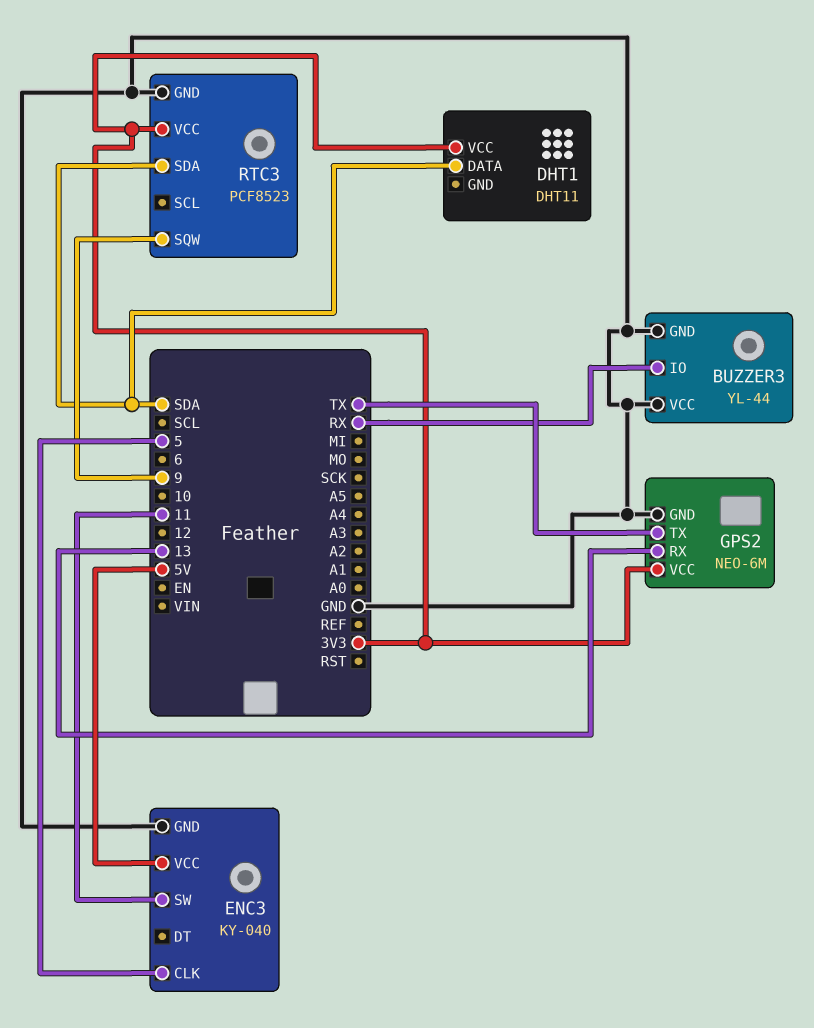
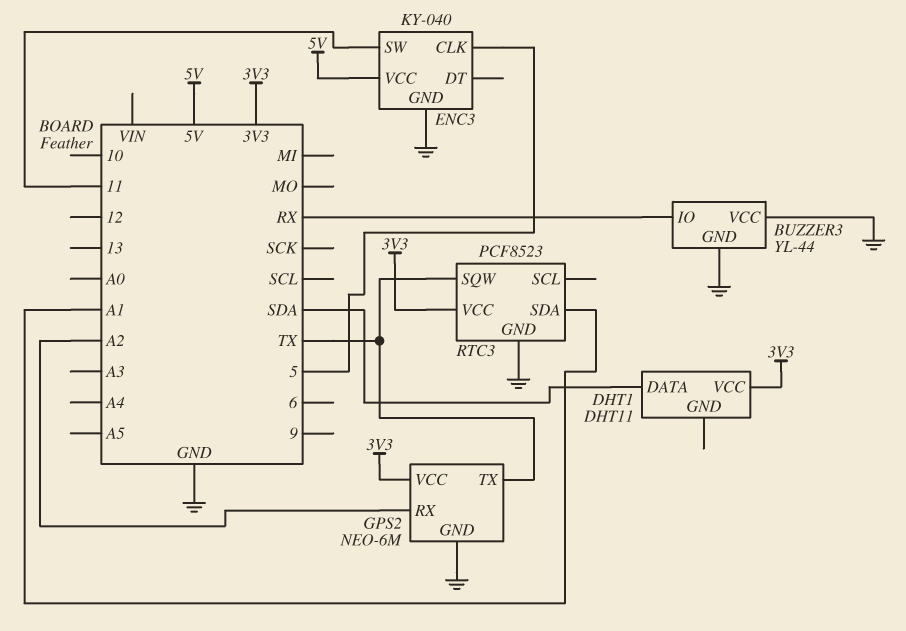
GPS2 pin RX: 13 -> A2
RTC3 pin SDA: SDA -> A1
RTC3 pin SQW: 9 -> TX

